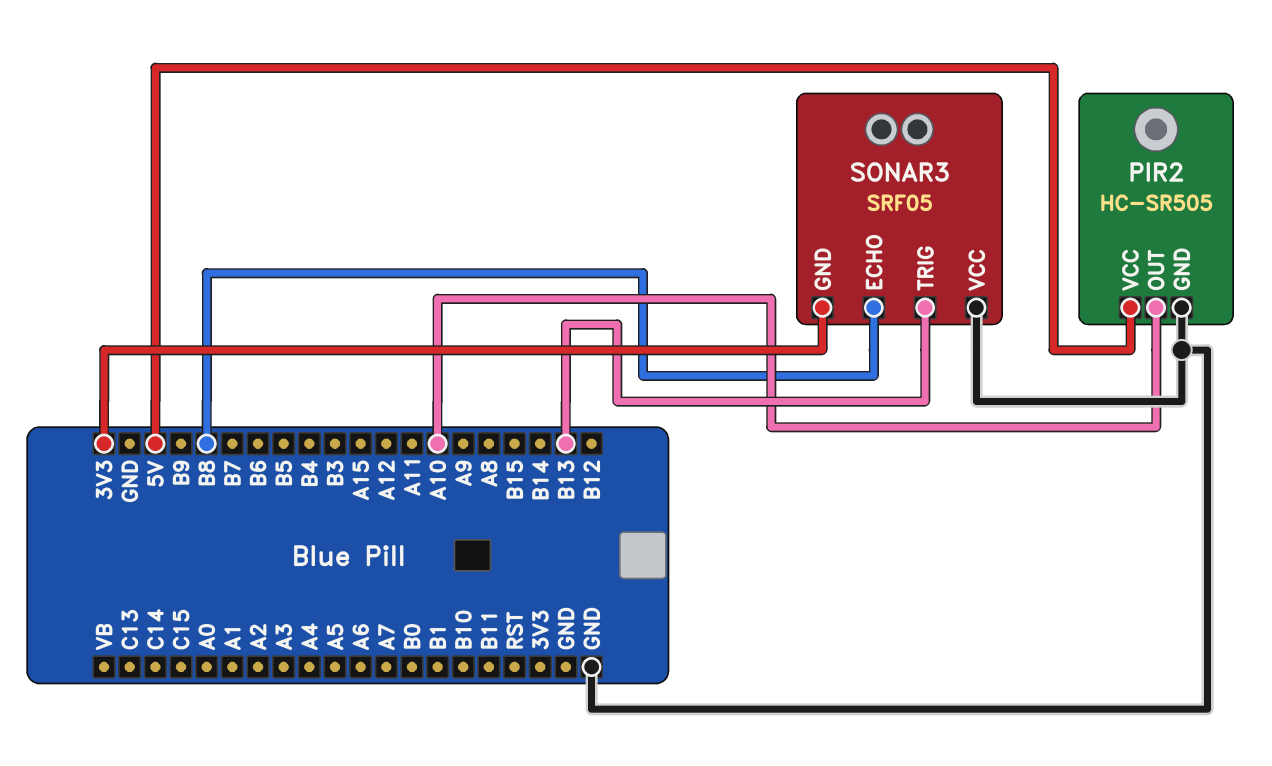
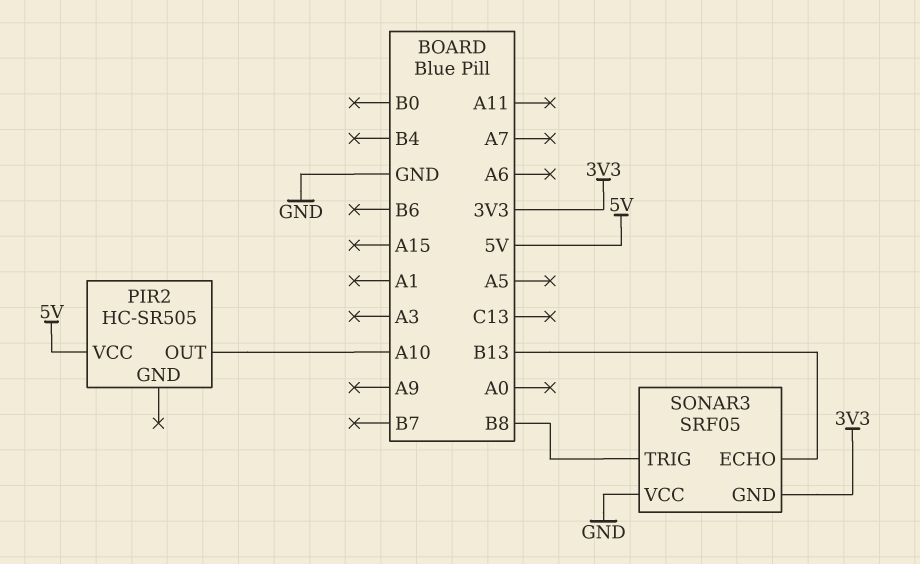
PIR2 pin GND: GND -> none
SONAR3 pin ECHO: B8 -> B13
SONAR3 pin TRIG: B13 -> B8

